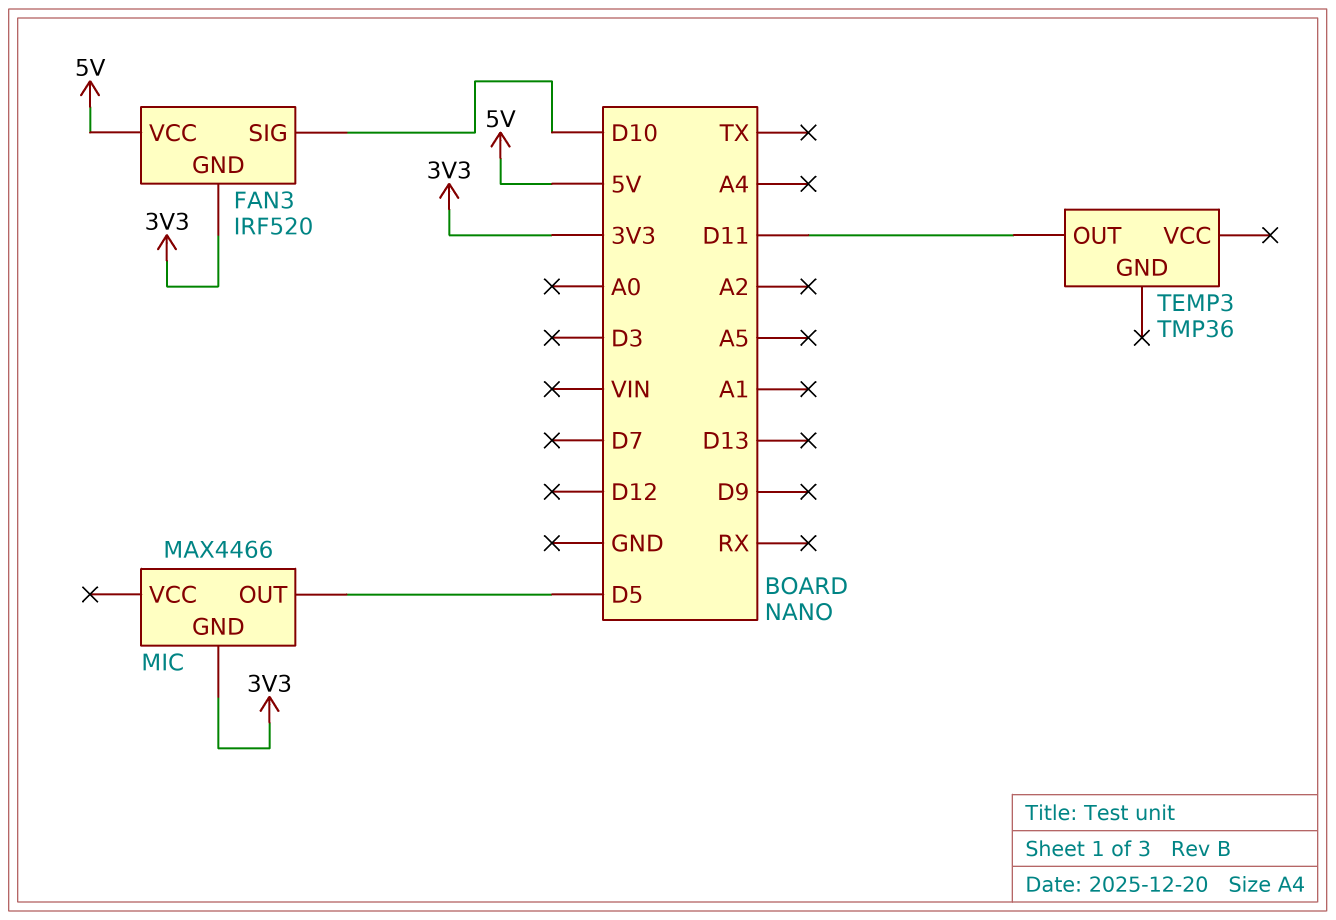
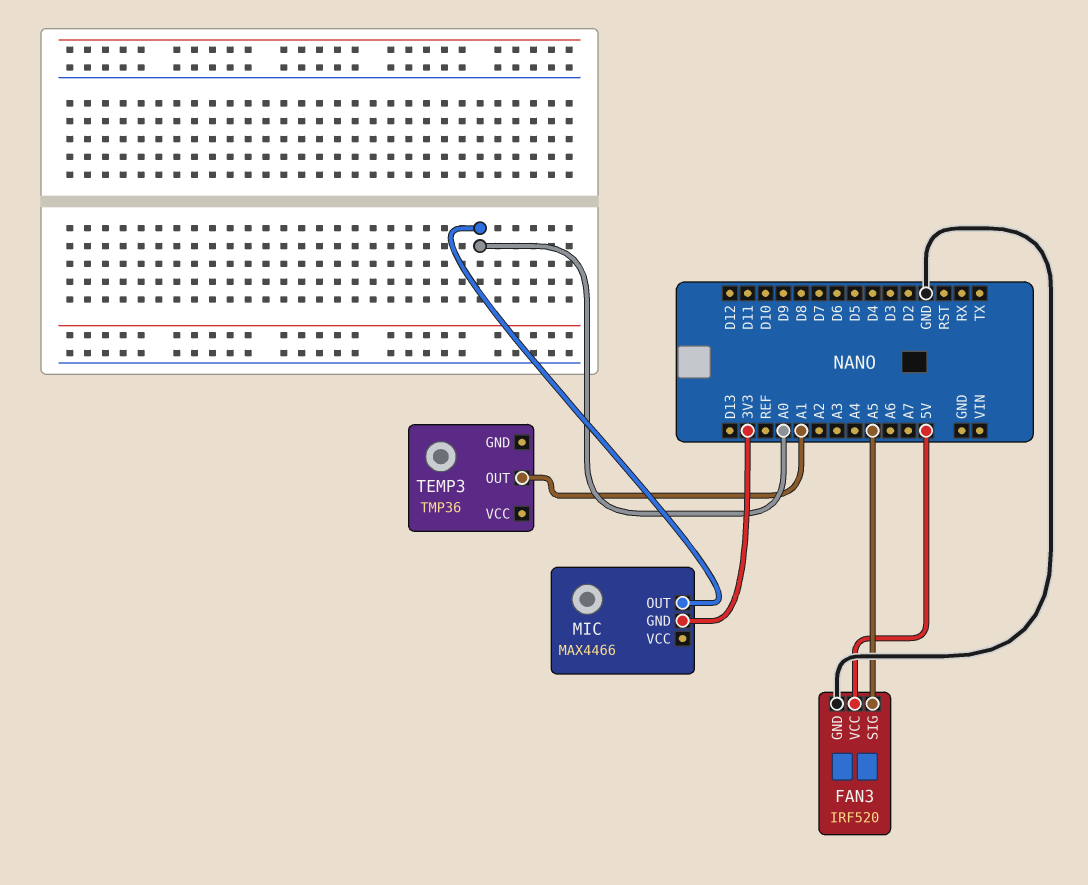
FAN3 pin GND: 3V3 -> GND
FAN3 pin SIG: D10 -> A5
MIC pin OUT: D5 -> A0
TEMP3 pin OUT: D11 -> A1

